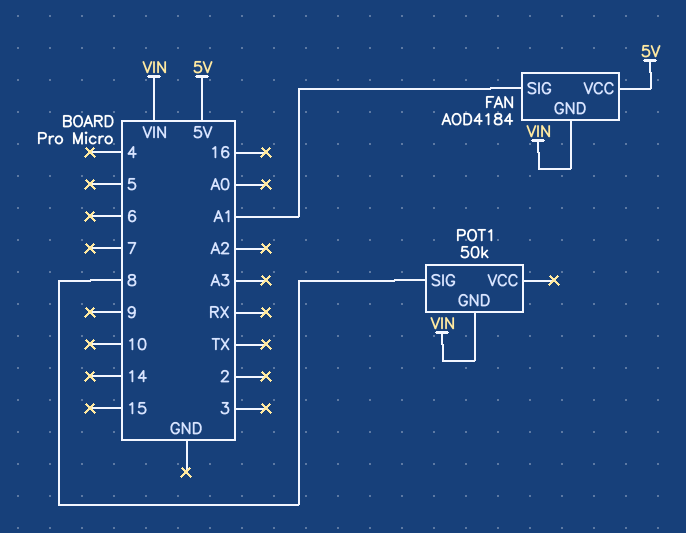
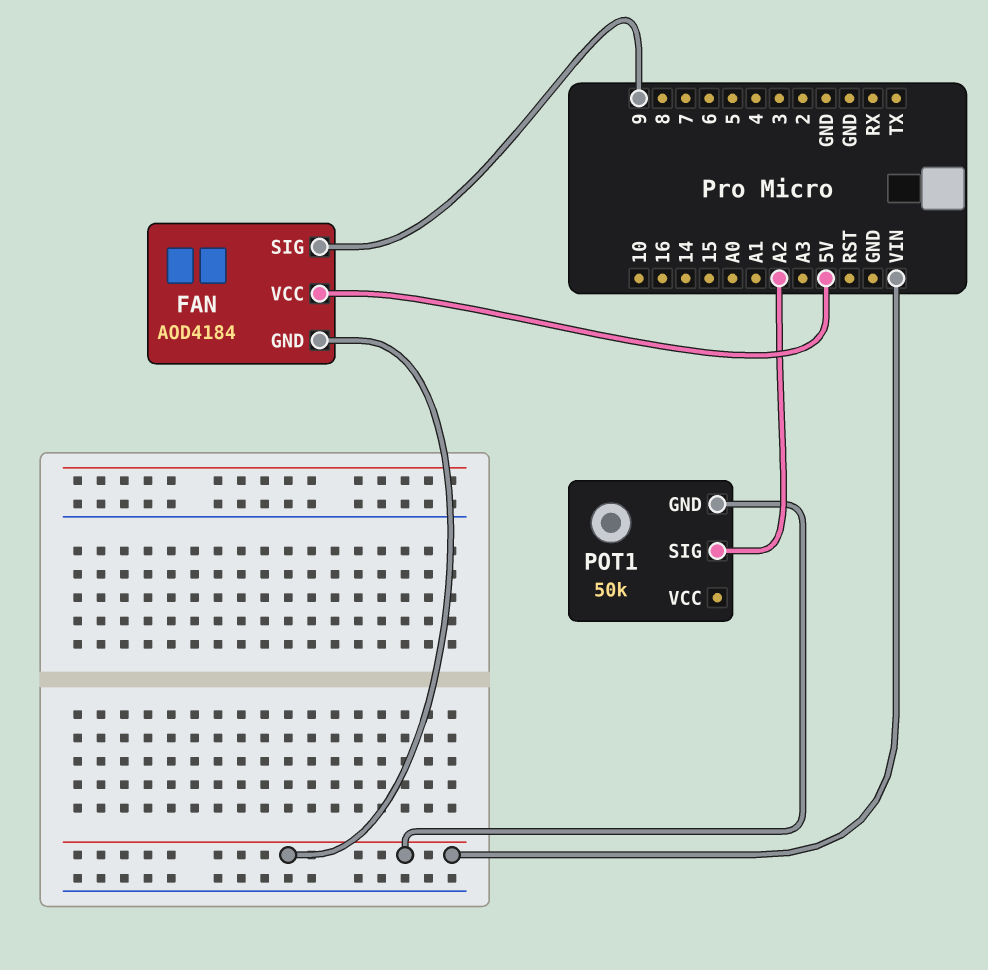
FAN pin SIG: A1 -> 9
POT1 pin SIG: 8 -> A2

